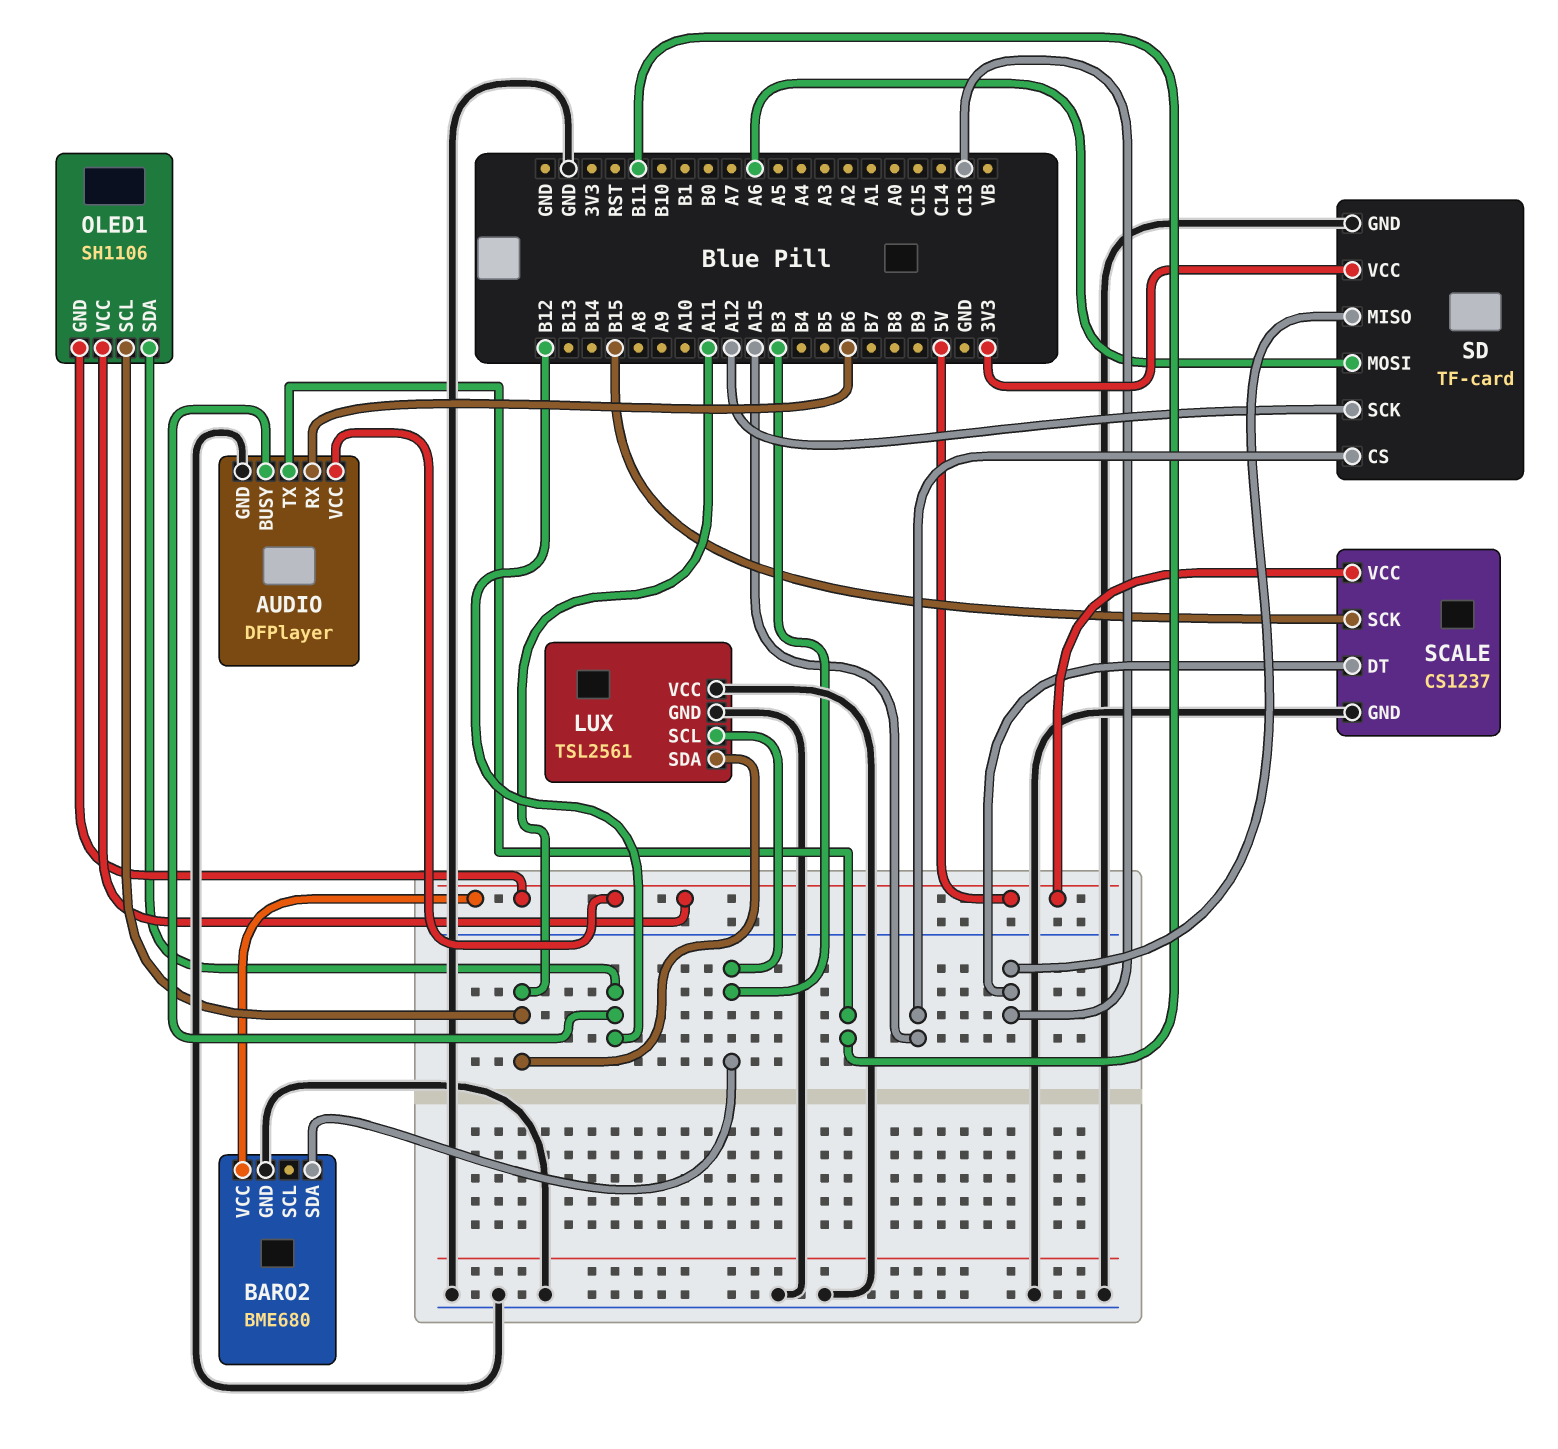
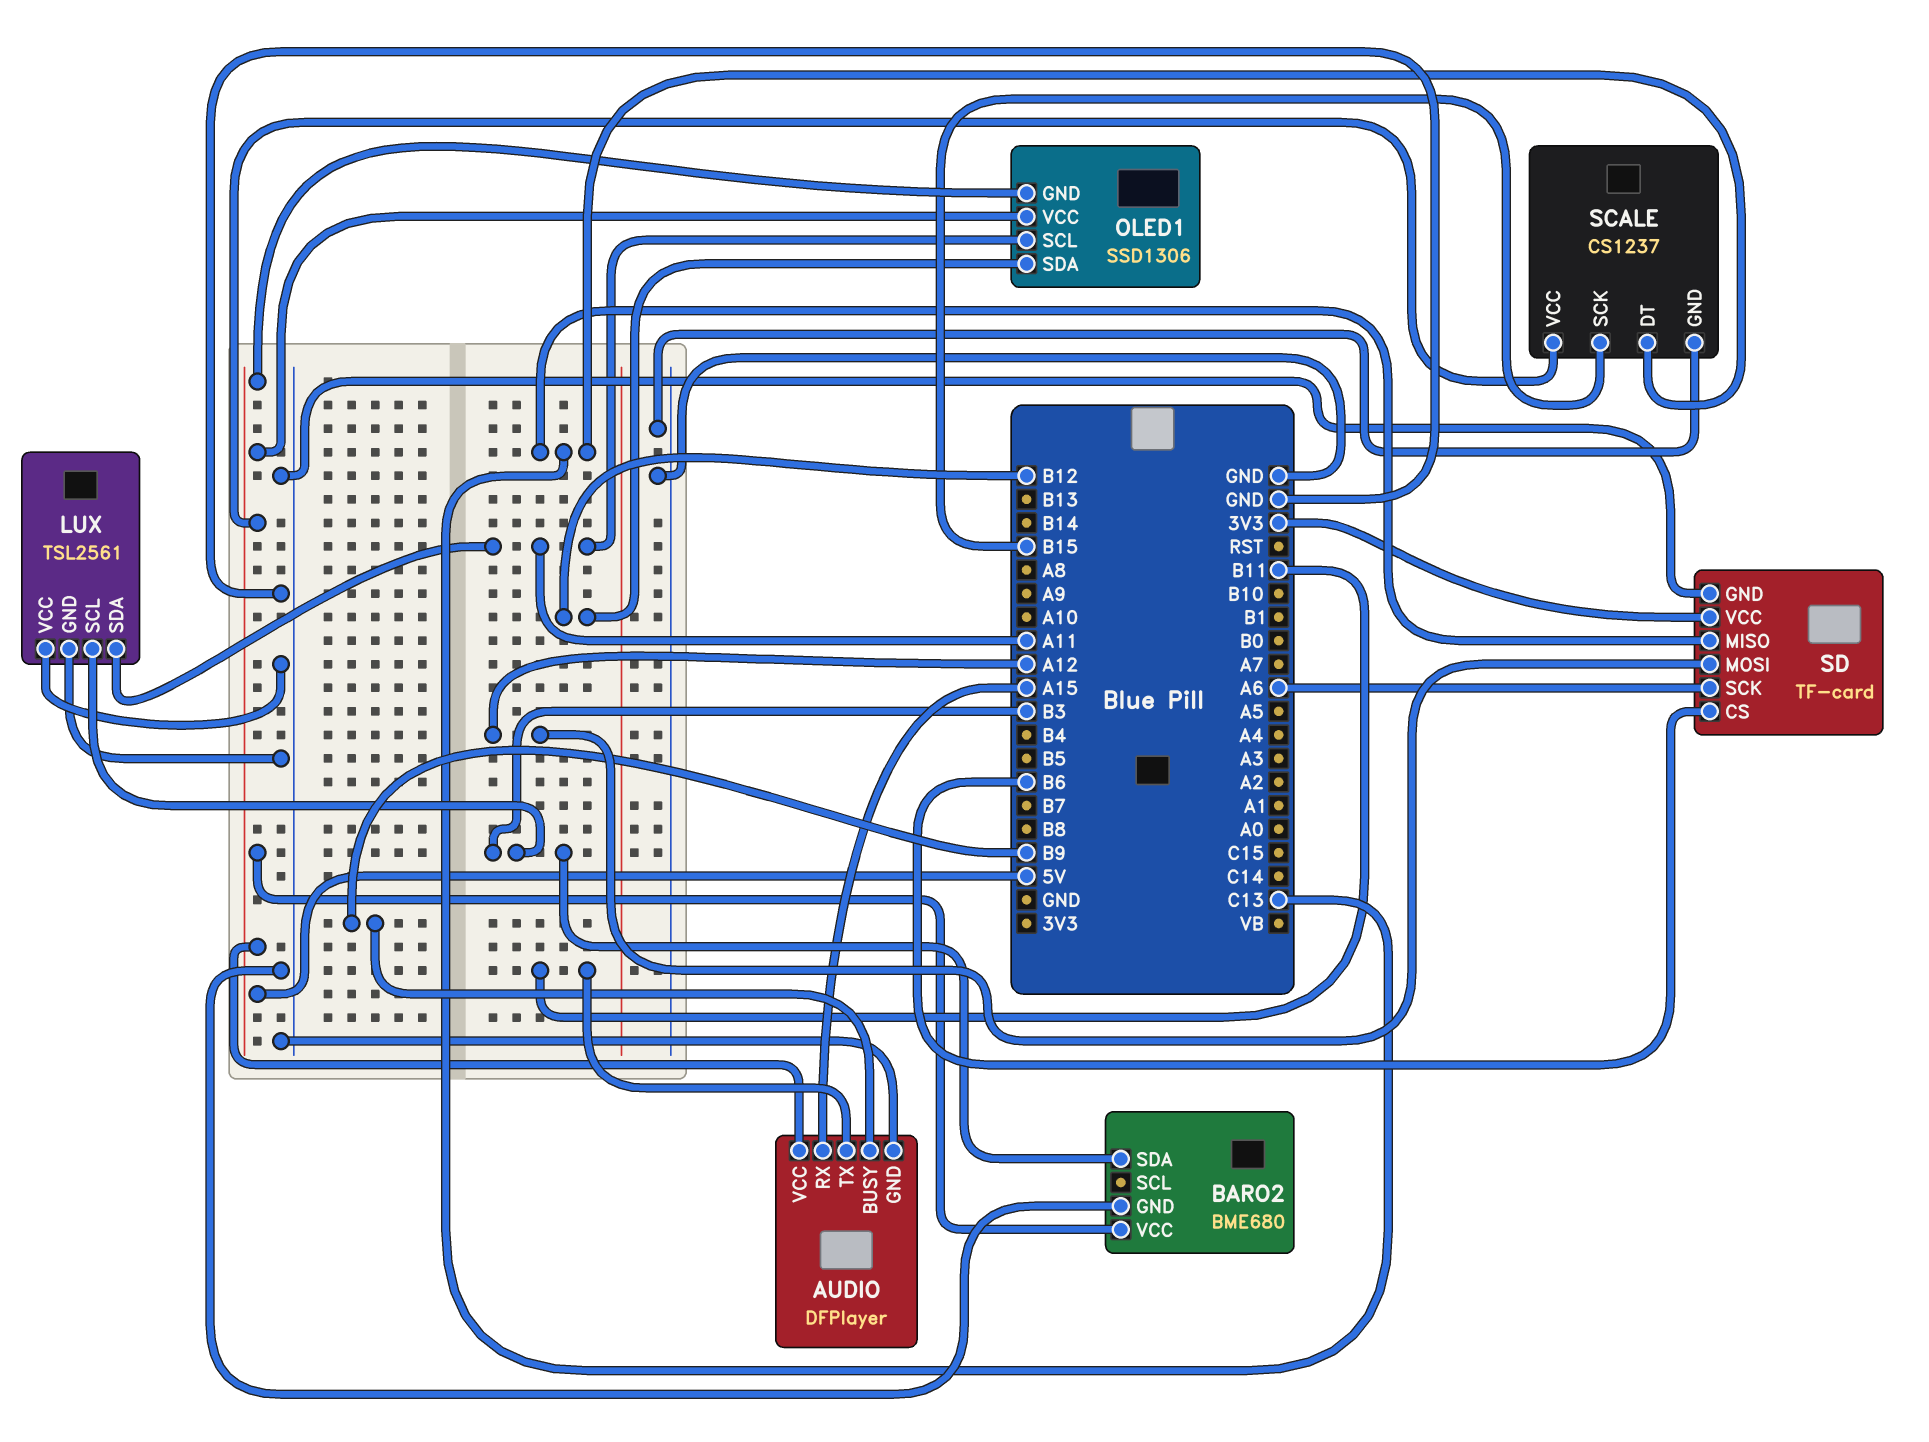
AUDIO pin BUSY: B12 -> B9
AUDIO pin RX: B6 -> A15
OLED1: SH1106 -> SSD1306
SD pin CS: A15 -> B6
SD pin MOSI: A6 -> A12
SD pin SCK: A12 -> A6

